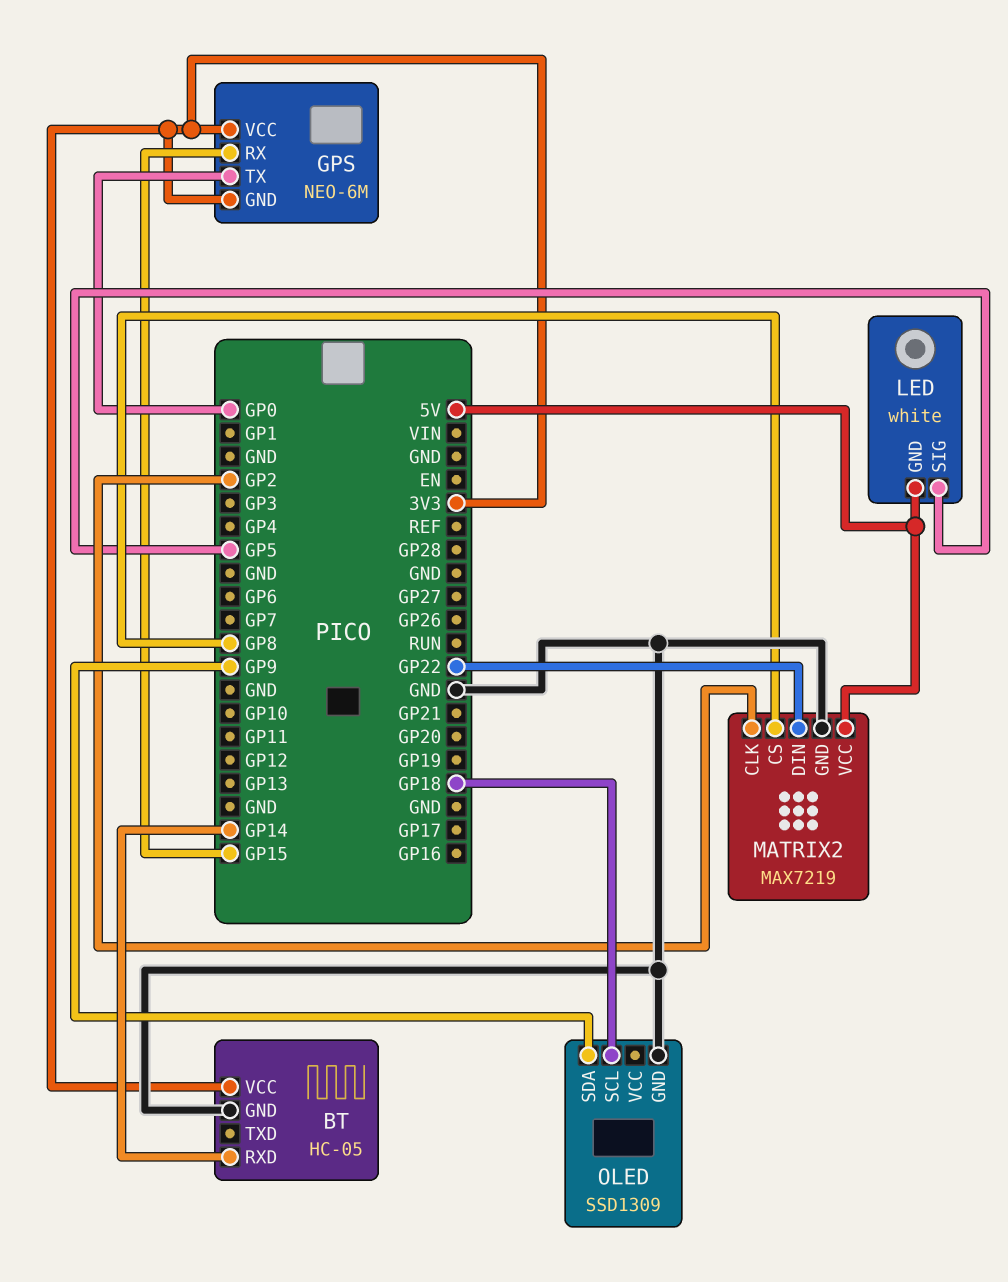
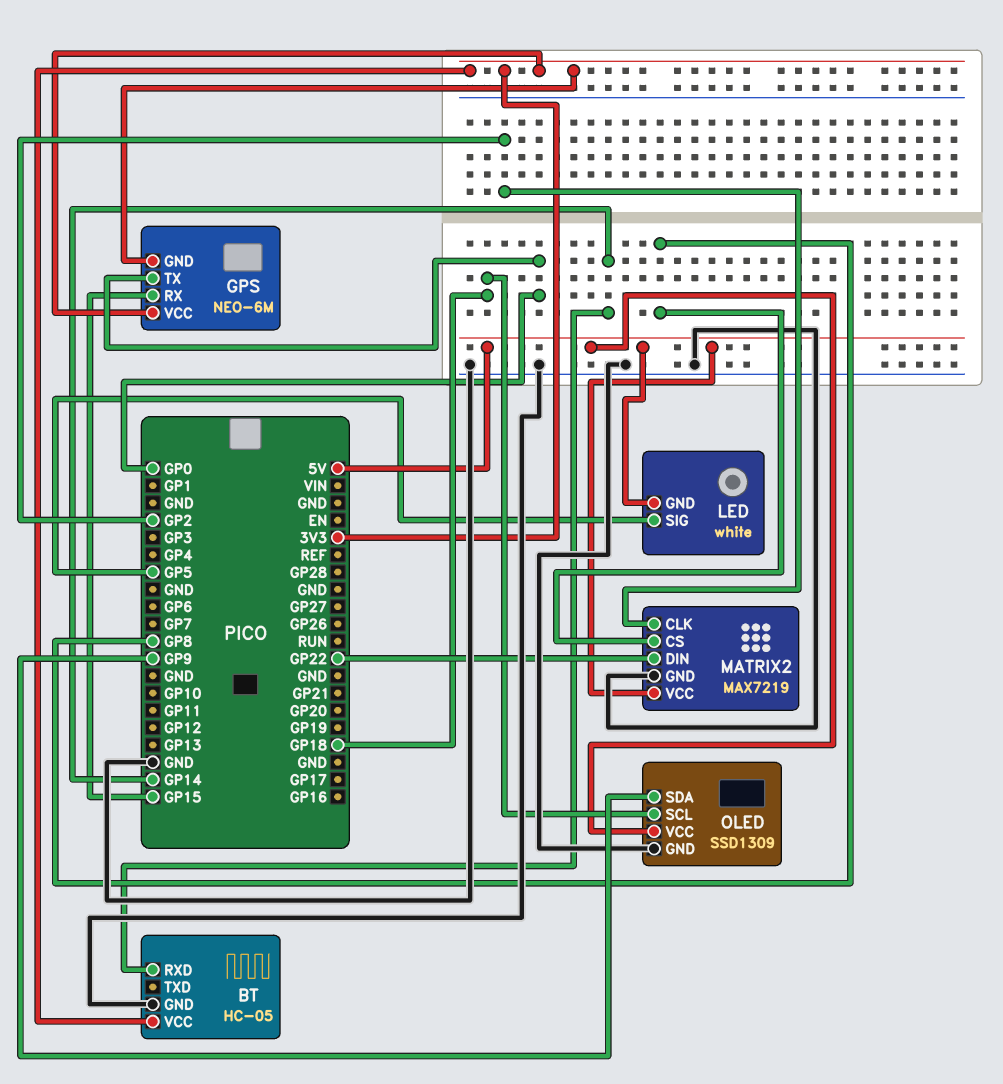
OLED pin VCC: none -> 5V

